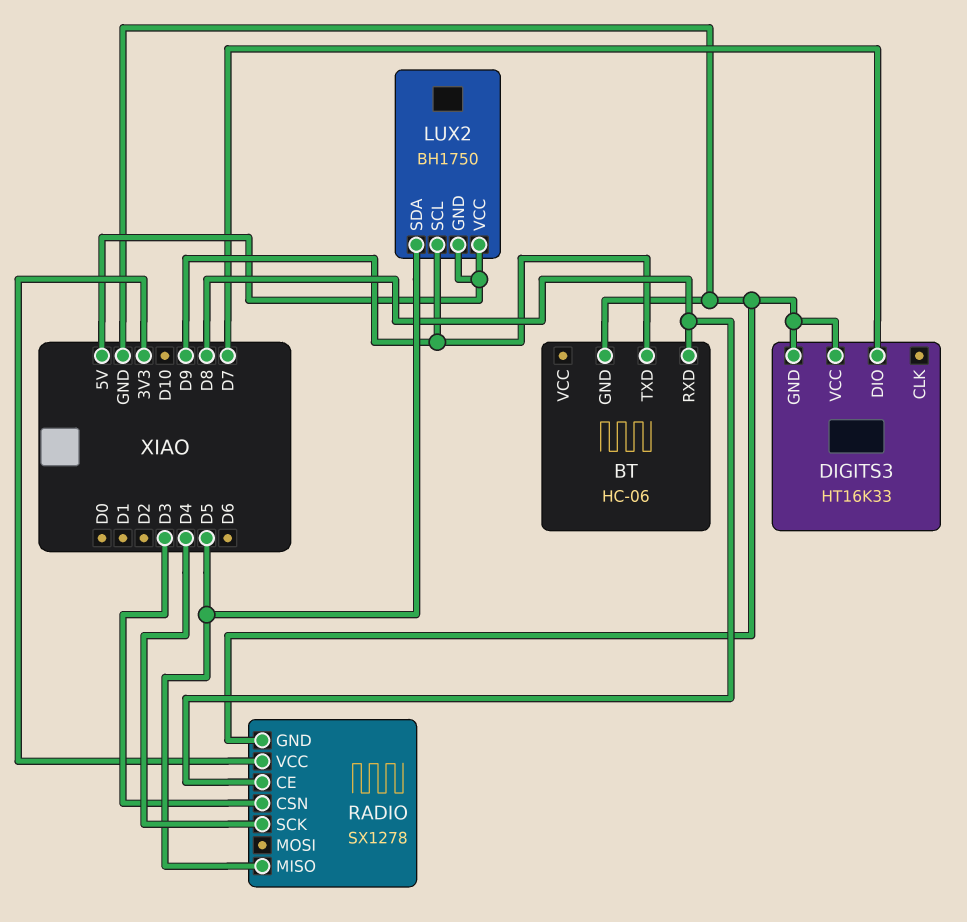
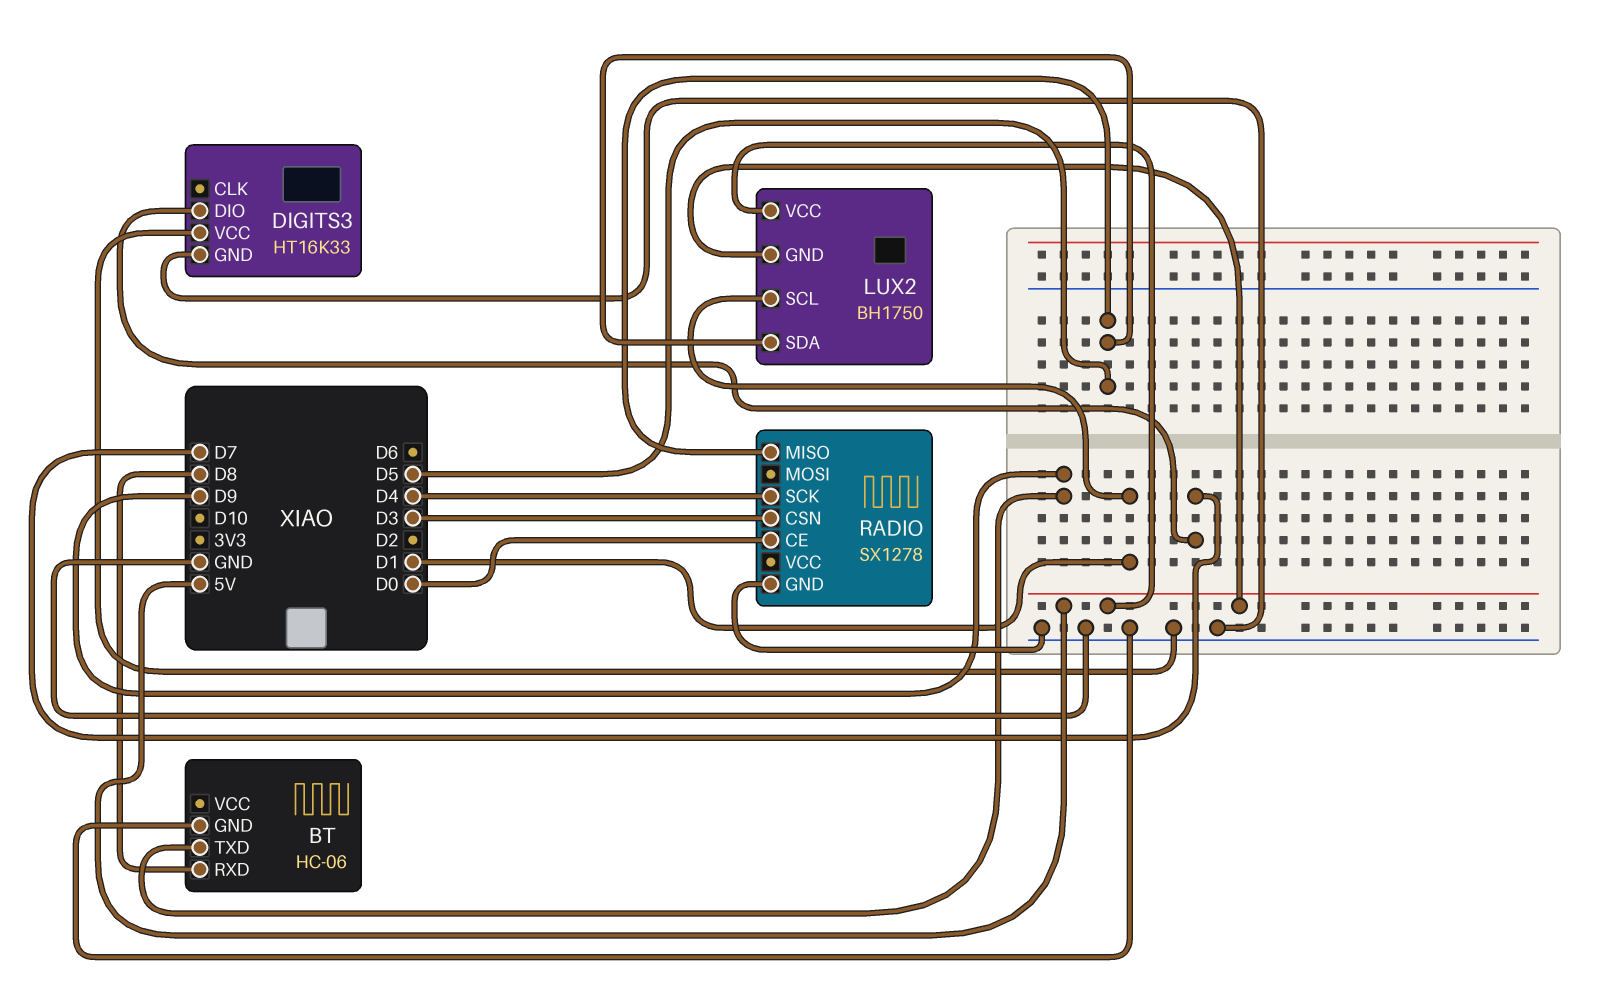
LUX2 pin SCL: D9 -> D1
RADIO pin CE: D8 -> D0
RADIO pin VCC: 3V3 -> none

